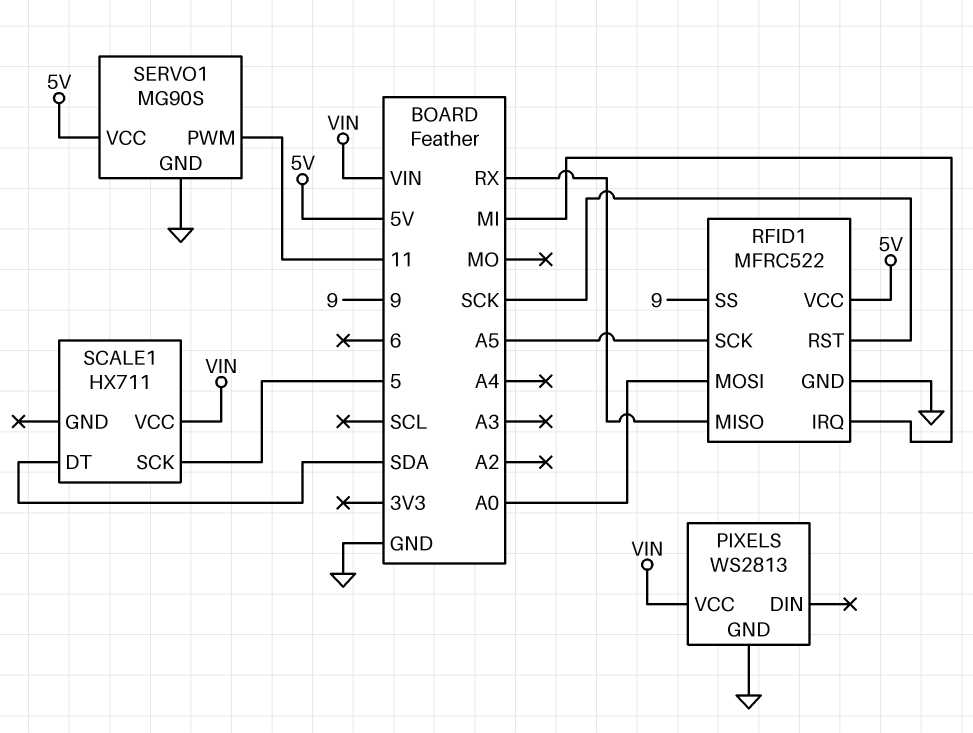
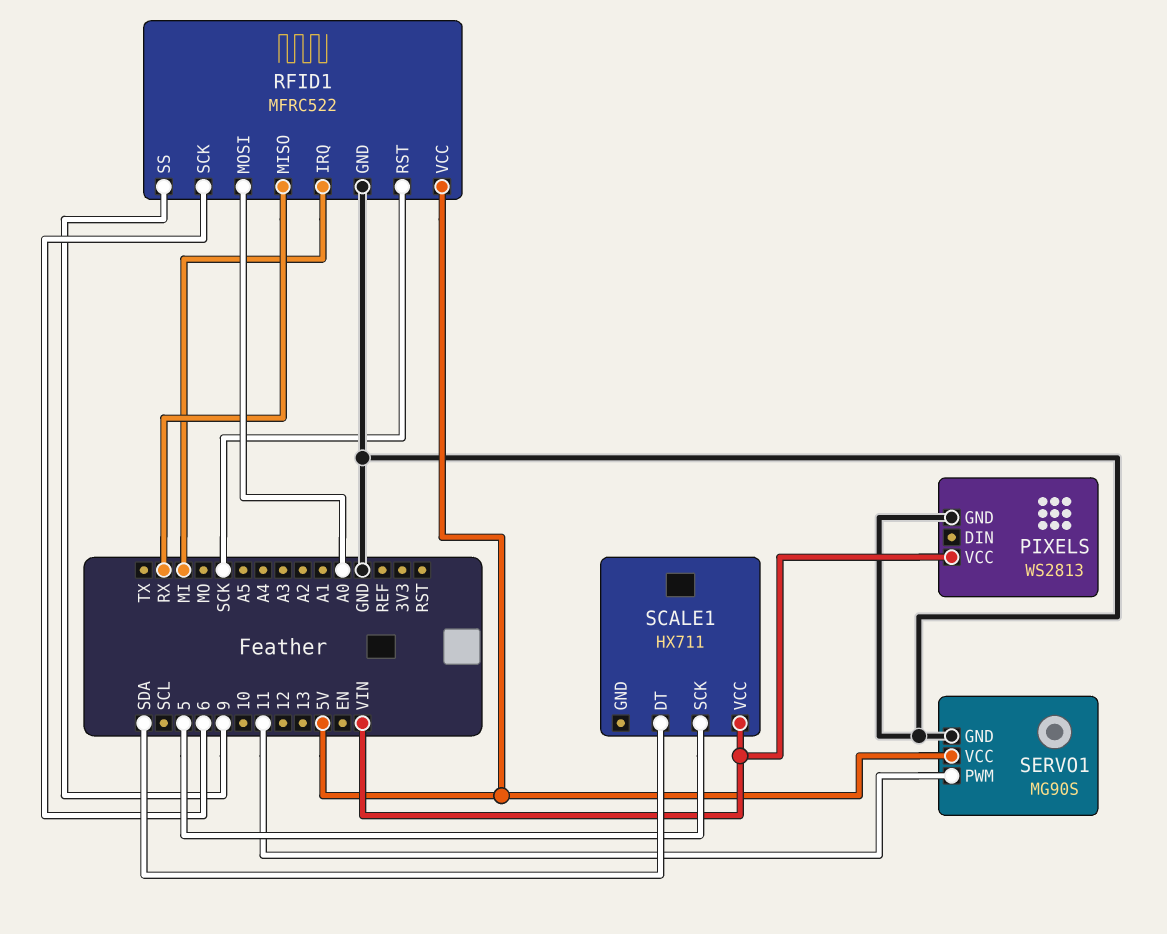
RFID1 pin SCK: A5 -> 6

